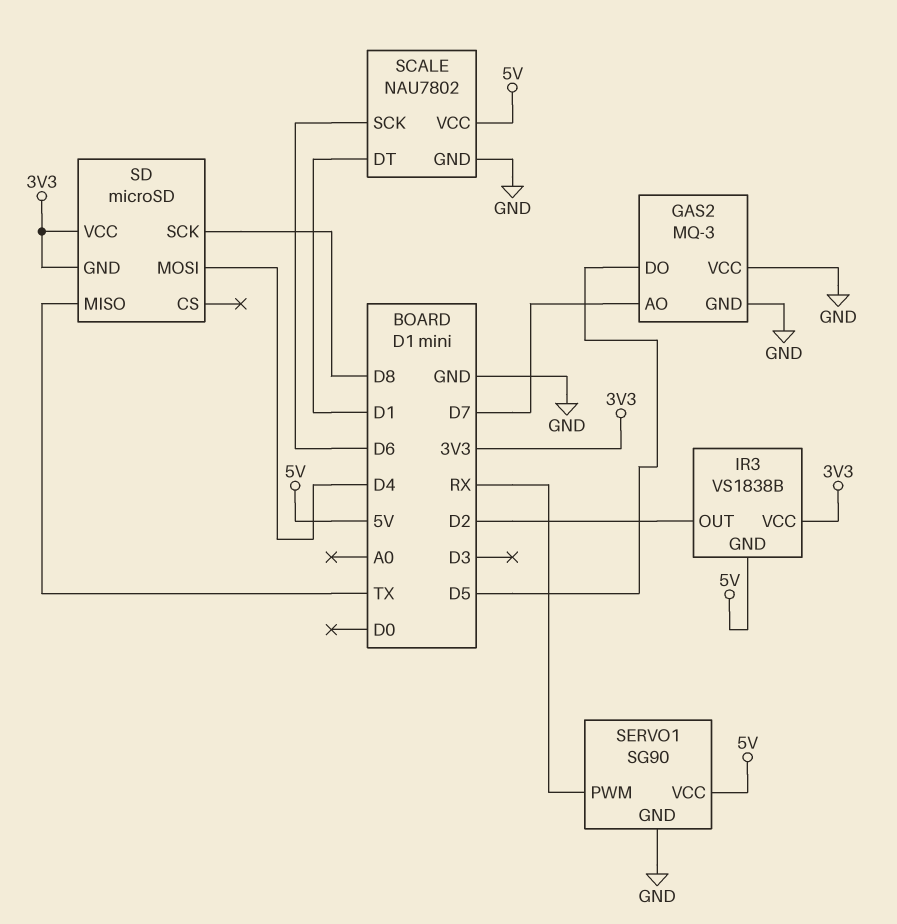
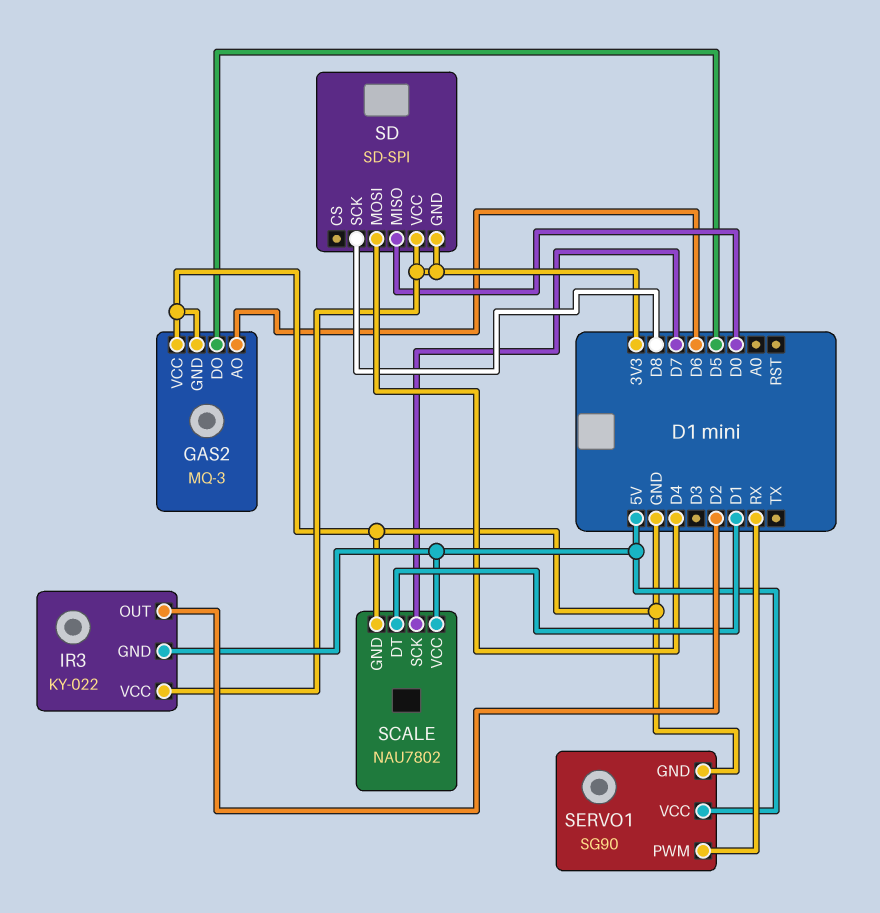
GAS2 pin AO: D7 -> D6
IR3: VS1838B -> KY-022
SCALE pin SCK: D6 -> D7
SD: microSD -> SD-SPI
SD pin MISO: TX -> D0

